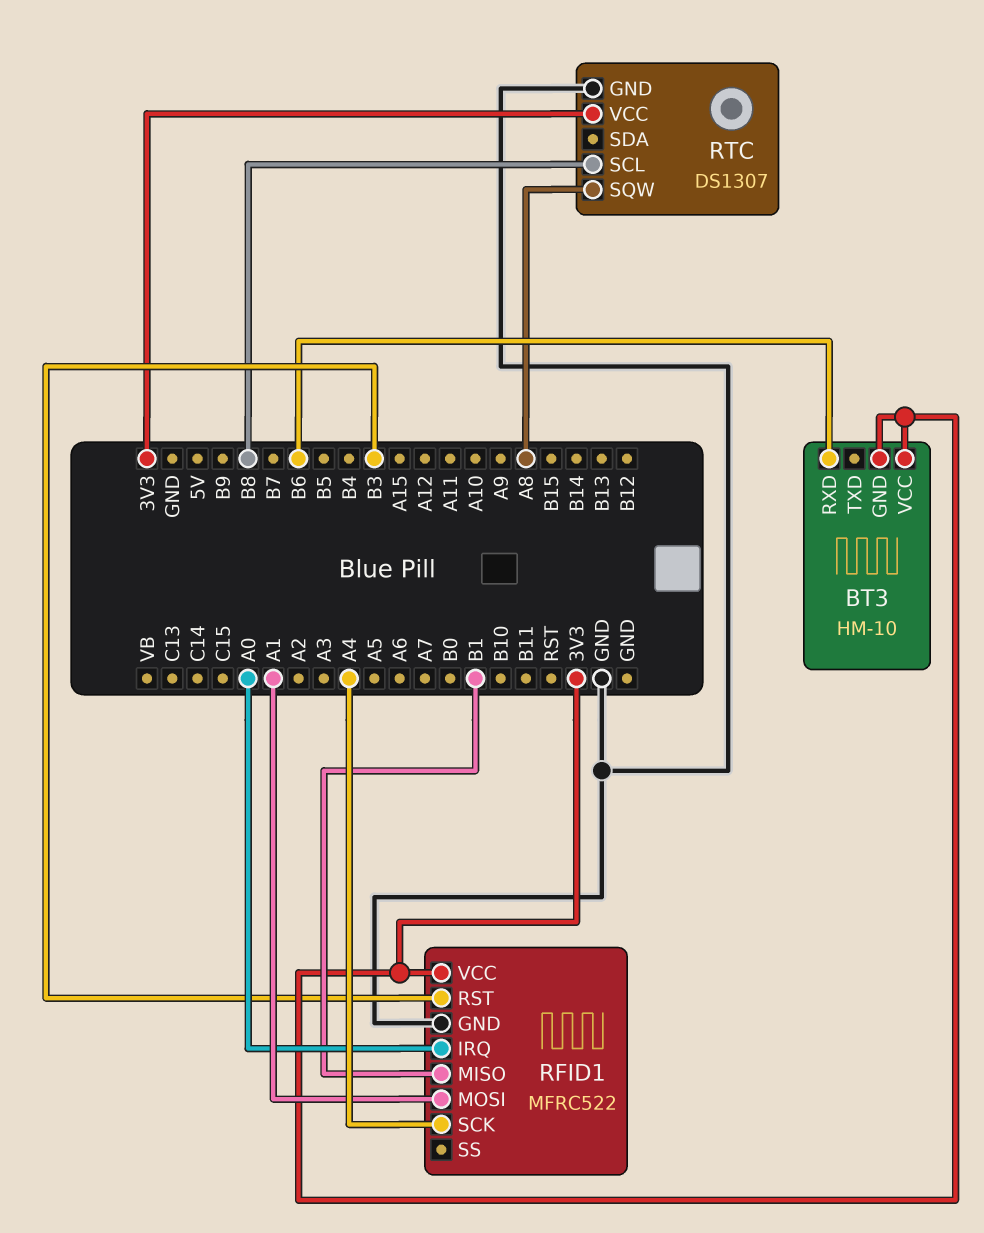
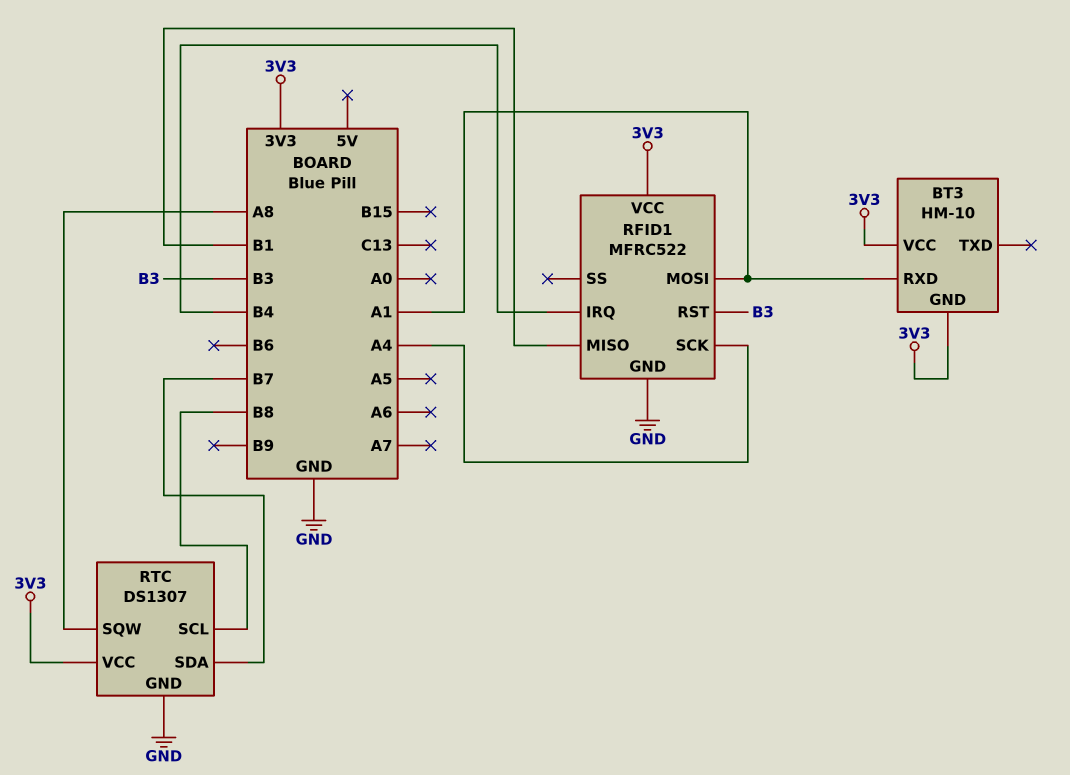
BT3 pin RXD: B6 -> A1
RFID1 pin IRQ: A0 -> B4
RTC pin SDA: none -> B7

